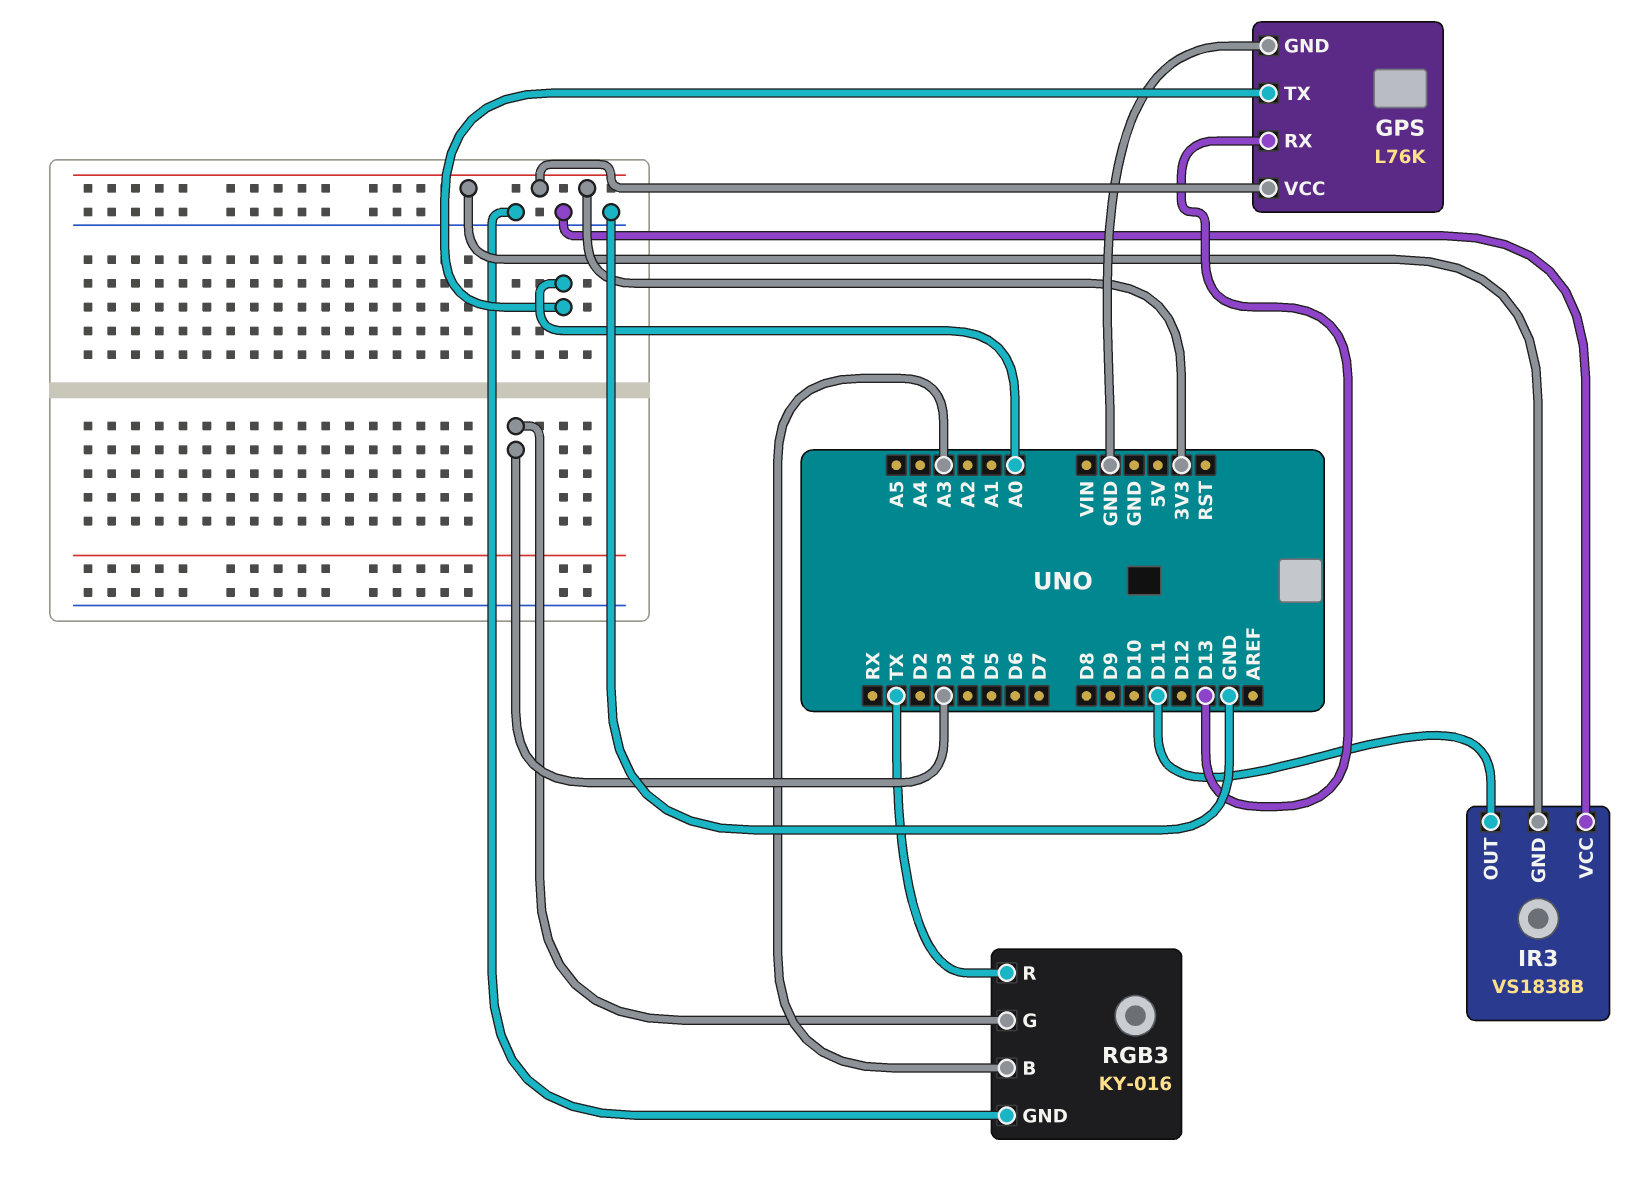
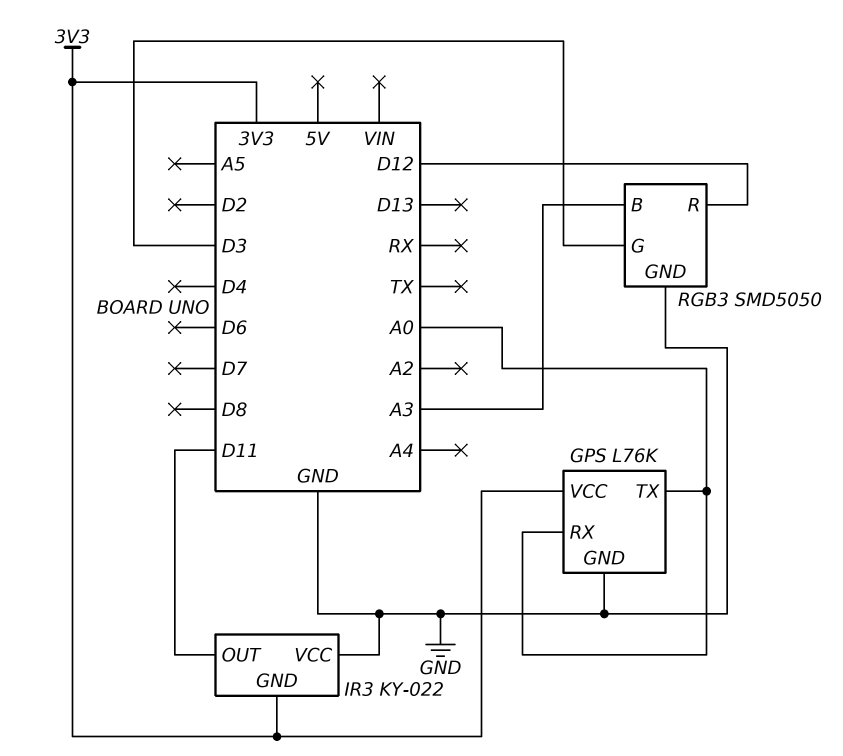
GPS pin RX: D13 -> A0
IR3: VS1838B -> KY-022
RGB3: KY-016 -> SMD5050
RGB3 pin R: TX -> D12

